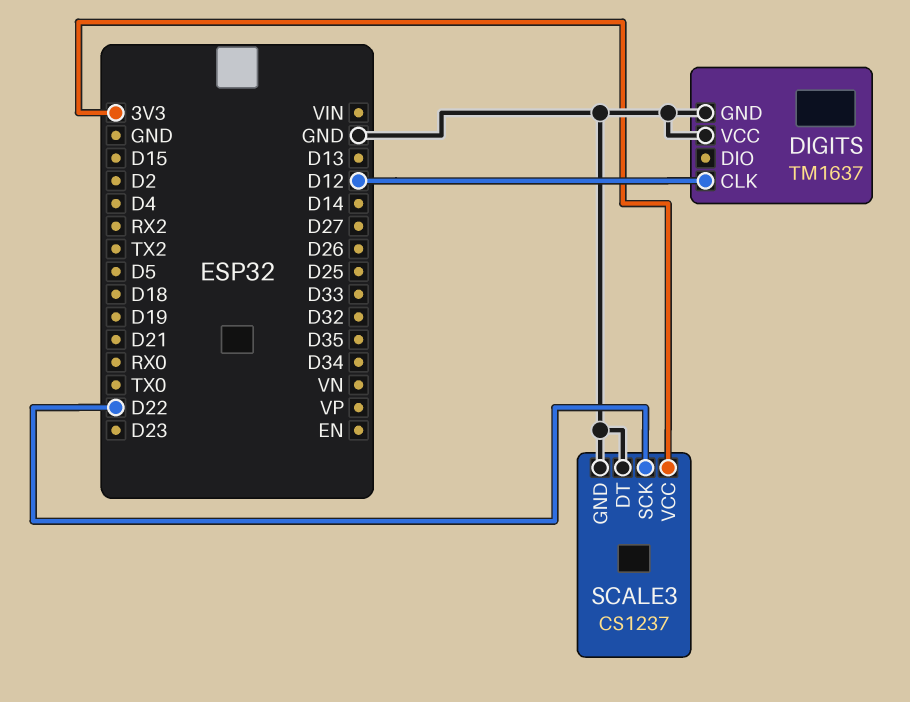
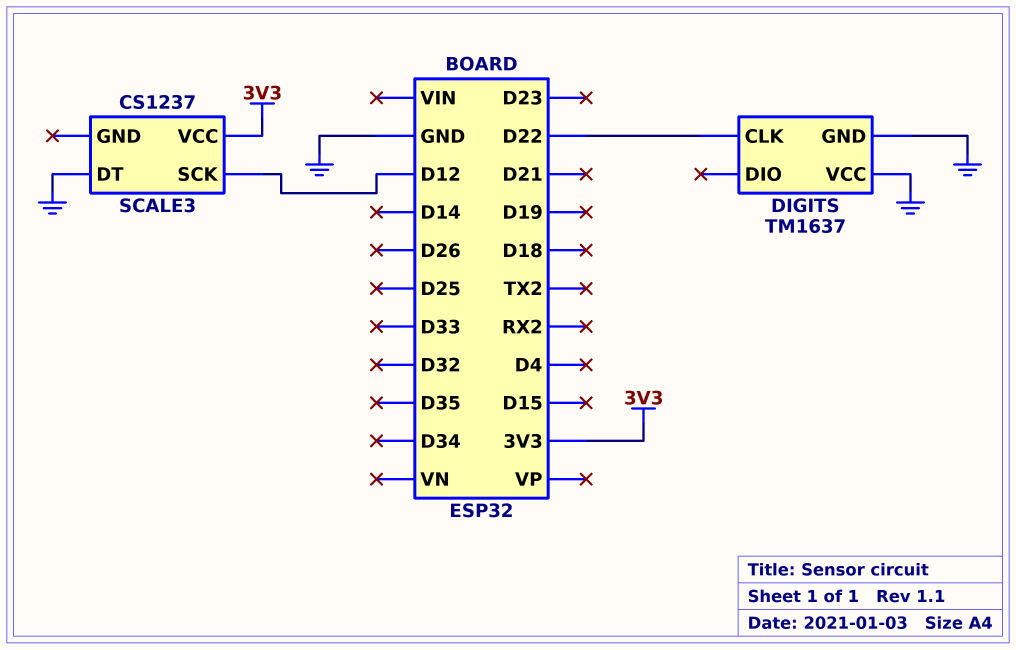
DIGITS pin CLK: D12 -> D22
SCALE3 pin GND: GND -> none
SCALE3 pin SCK: D22 -> D12

